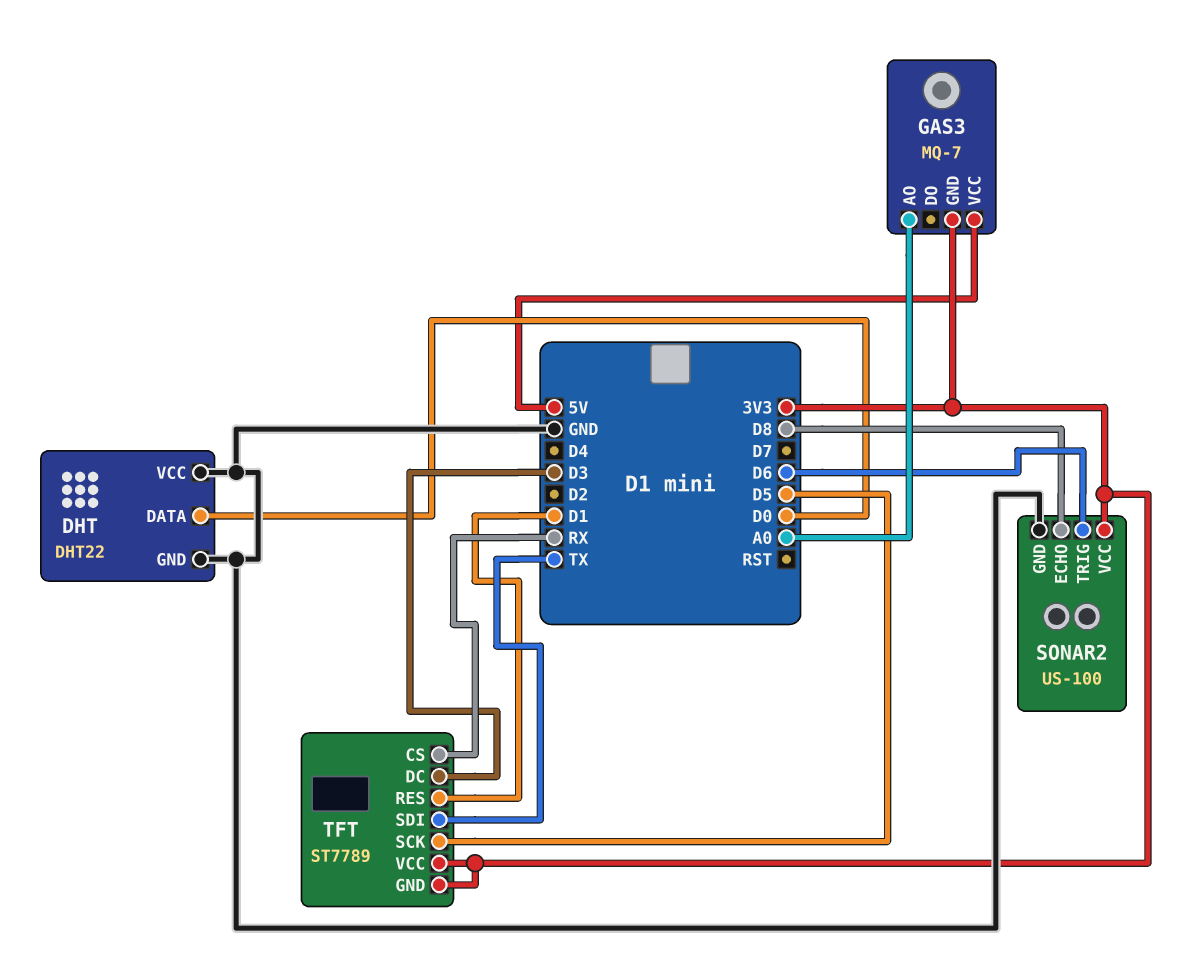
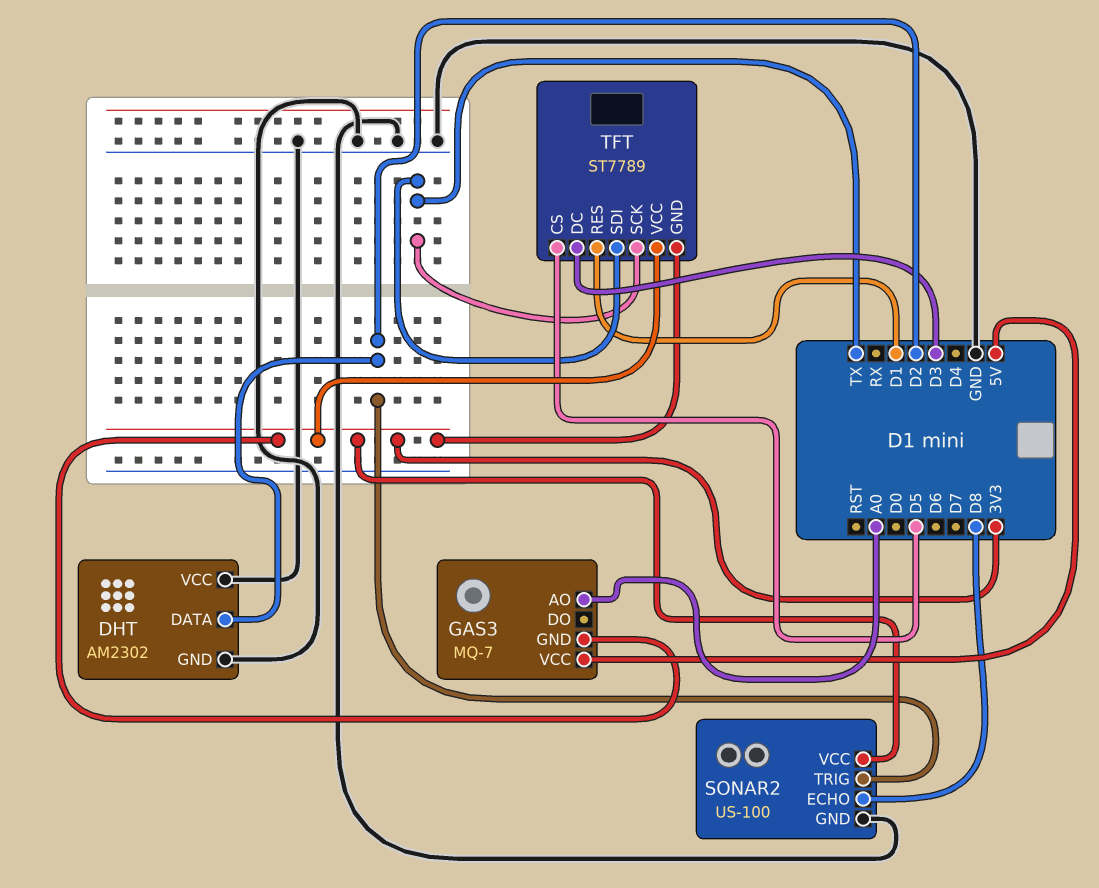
DHT: DHT22 -> AM2302
DHT pin DATA: D0 -> D2
SONAR2 pin TRIG: D6 -> D2
TFT pin CS: RX -> D5
TFT pin SCK: D5 -> TX

